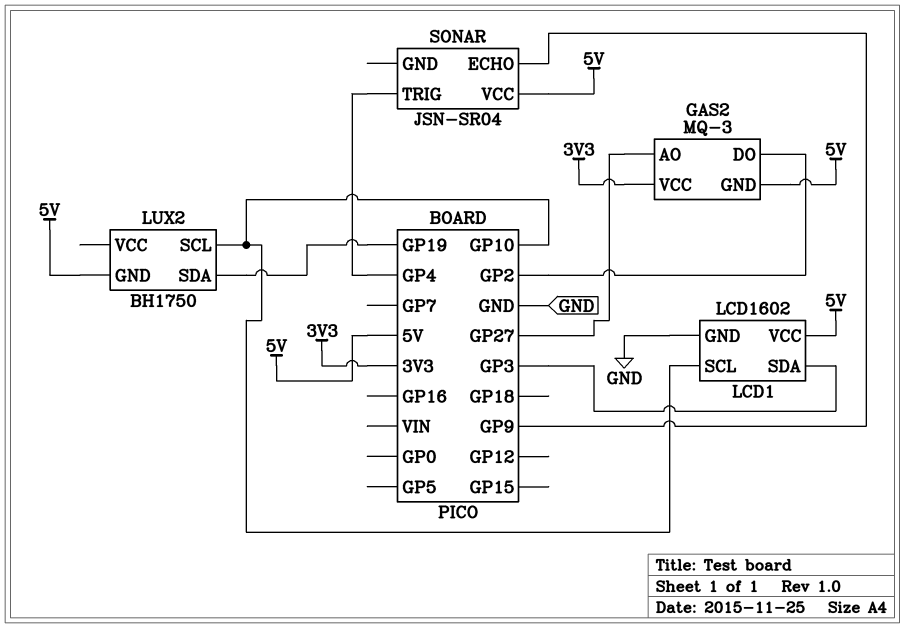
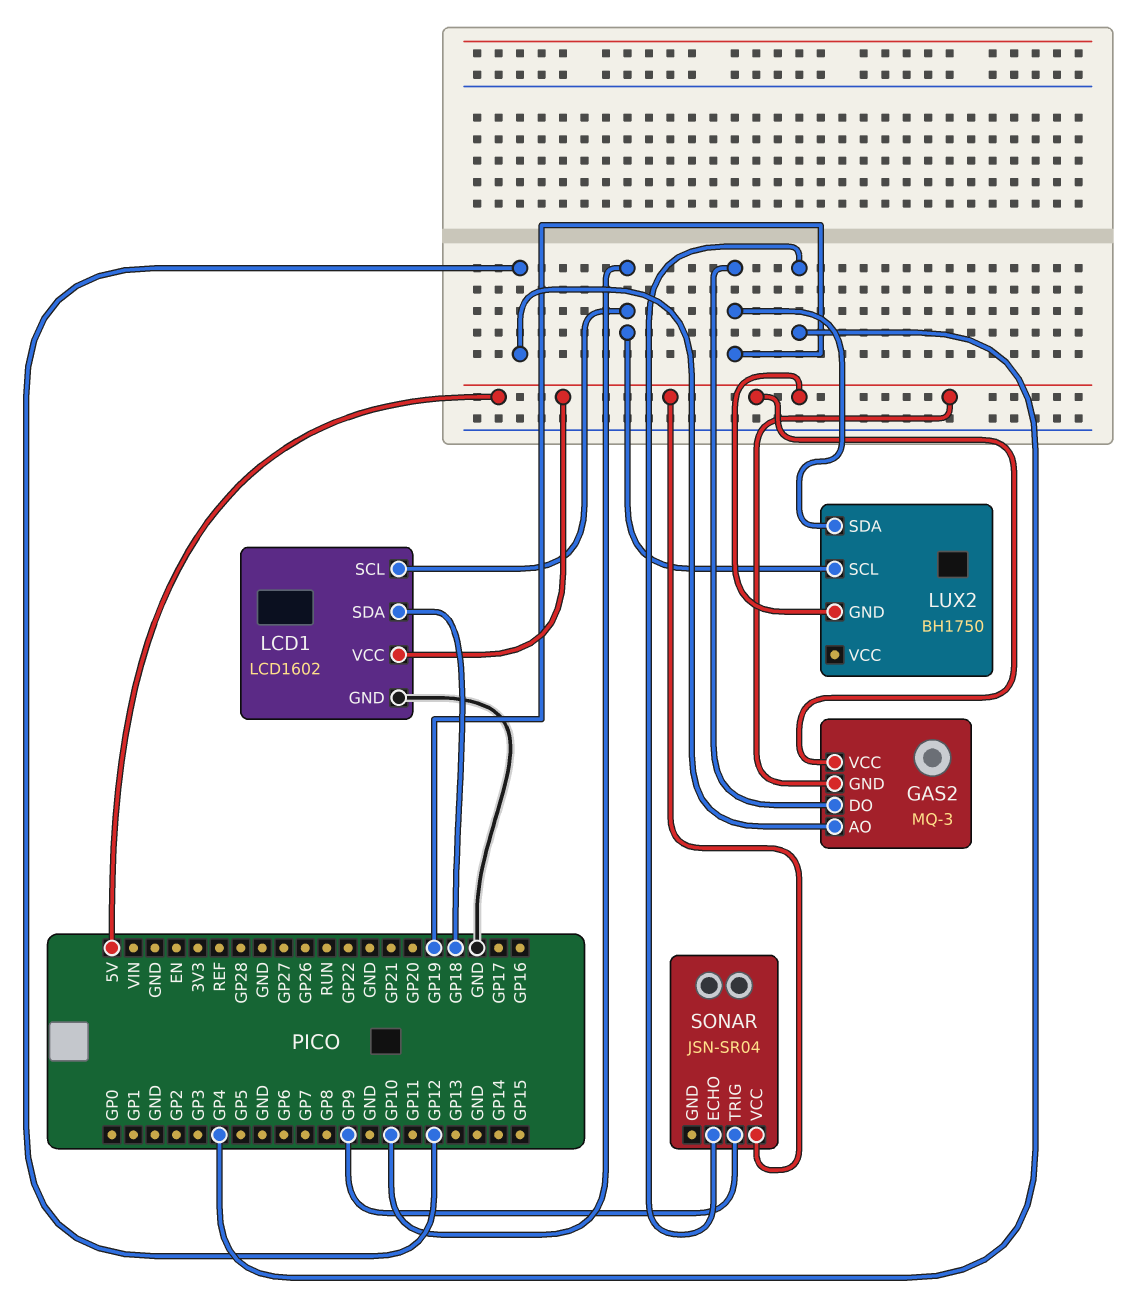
GAS2 pin AO: GP27 -> GP12
GAS2 pin DO: GP2 -> GP19
GAS2 pin VCC: 3V3 -> 5V
LCD1 pin SDA: GP3 -> GP18
SONAR pin ECHO: GP9 -> GP4
SONAR pin TRIG: GP4 -> GP9

